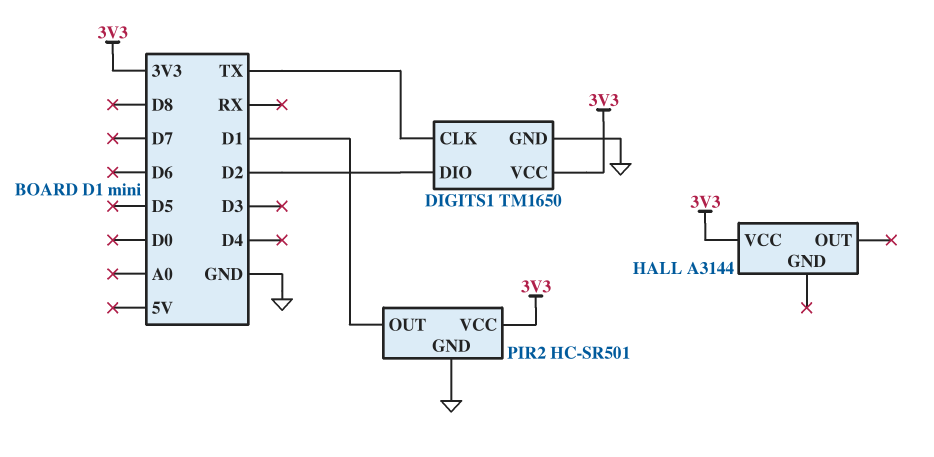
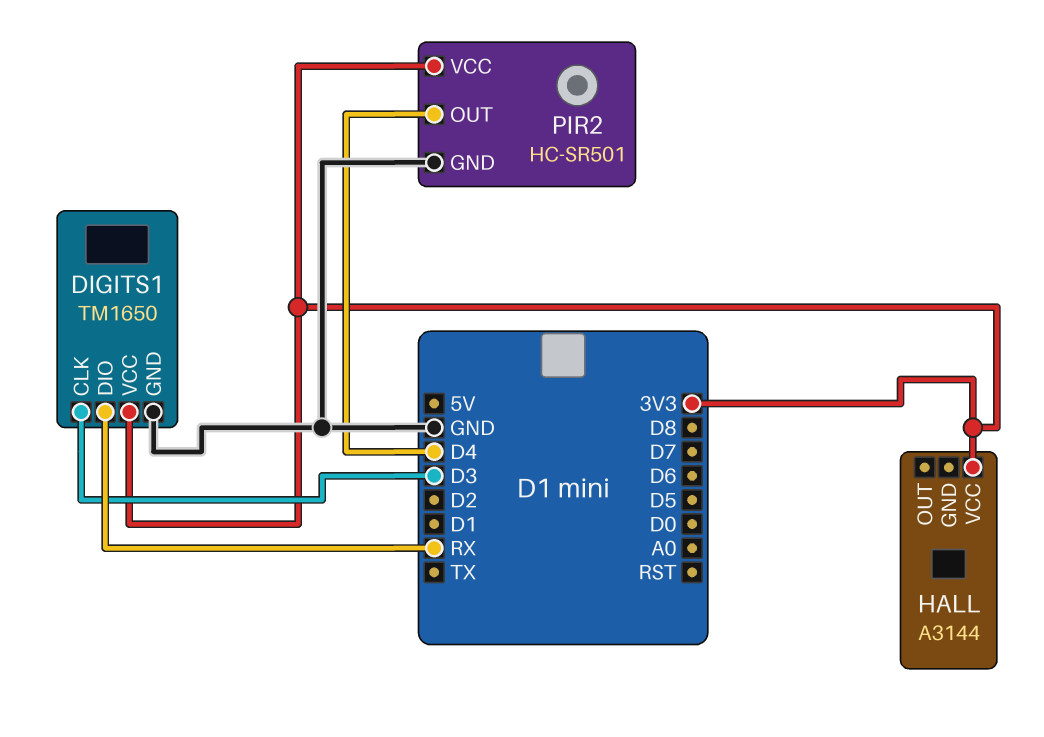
DIGITS1 pin CLK: TX -> D3
DIGITS1 pin DIO: D2 -> RX
PIR2 pin OUT: D1 -> D4

